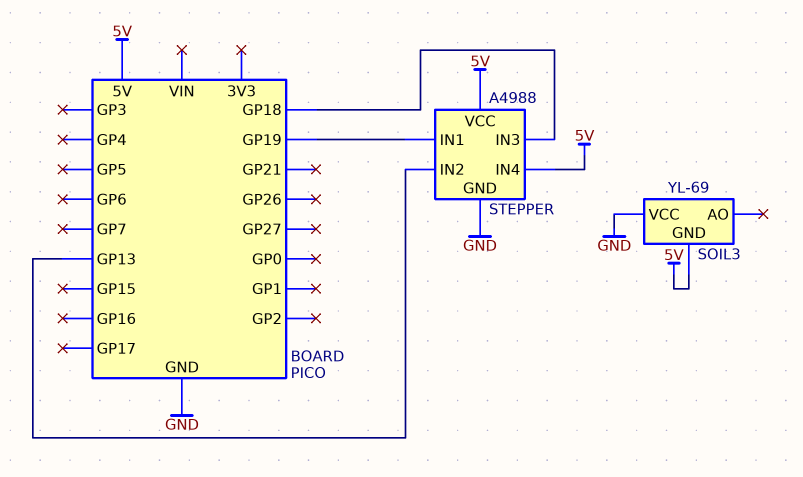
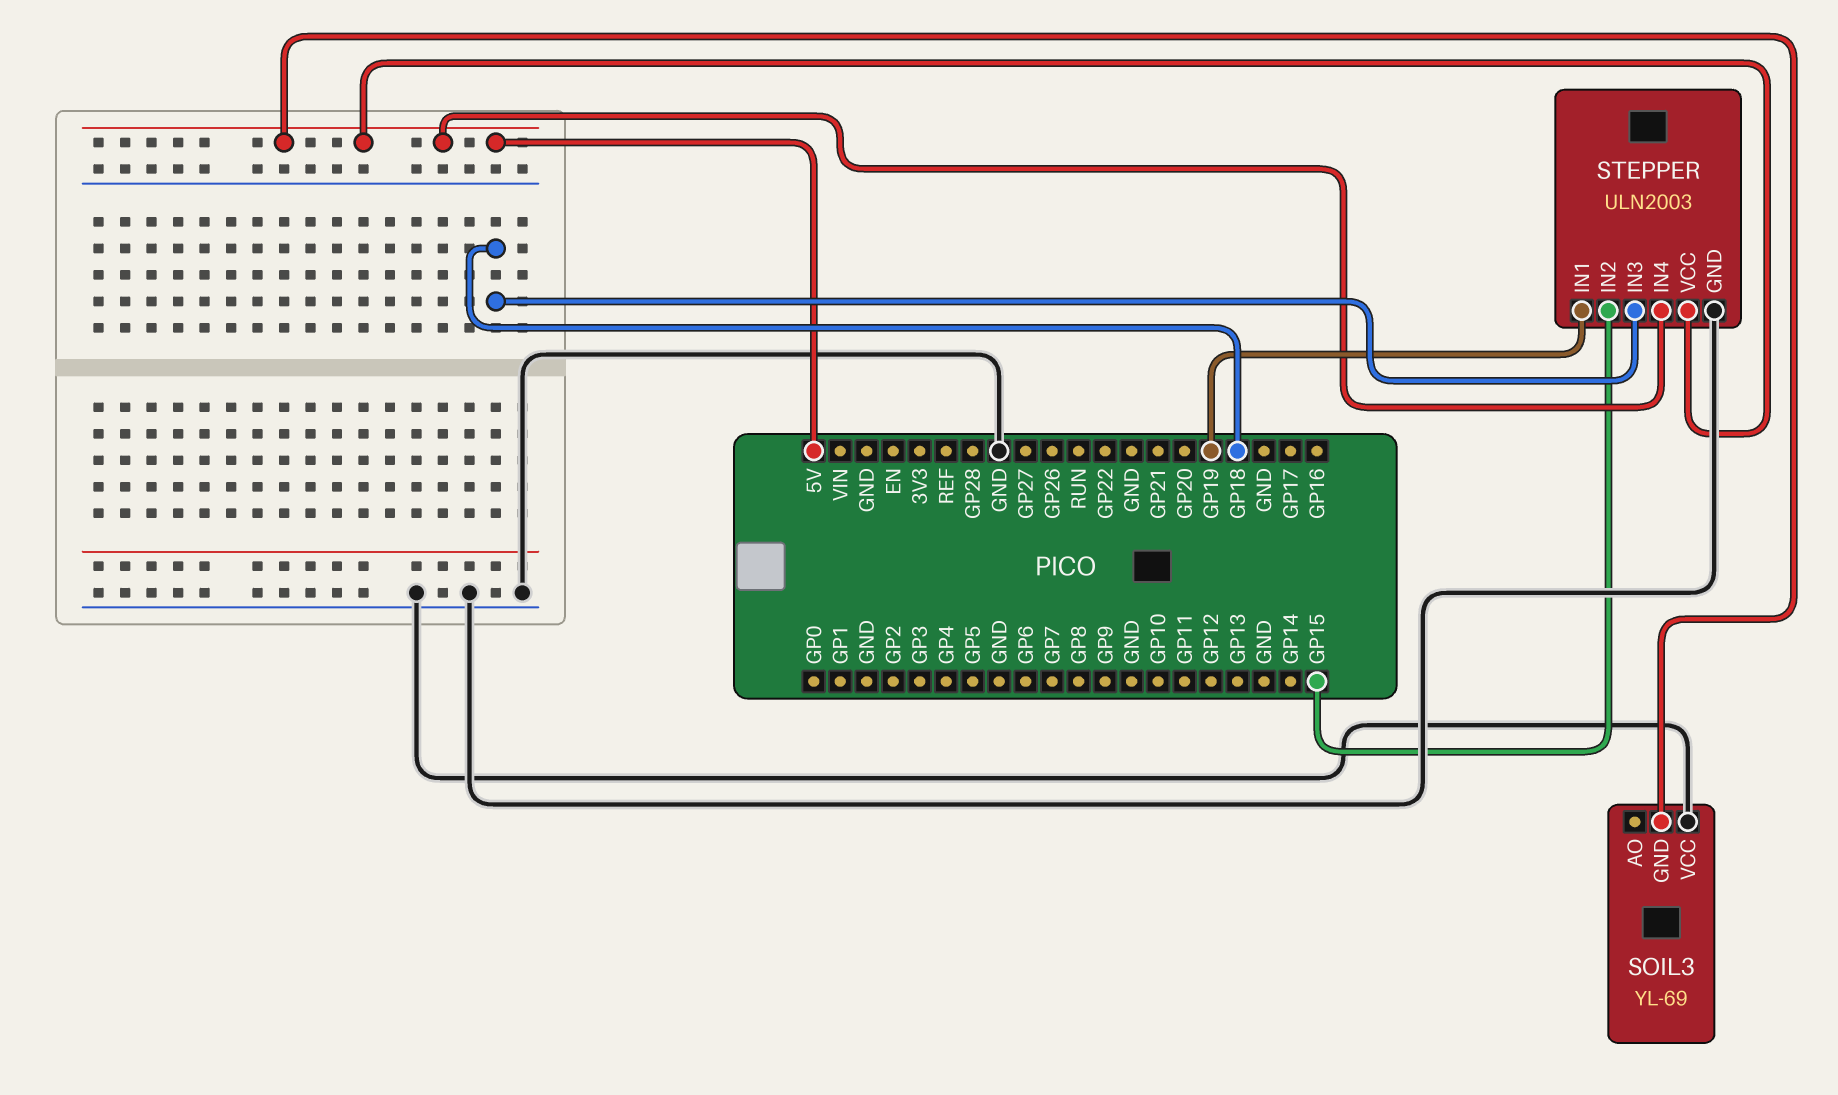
STEPPER: A4988 -> ULN2003
STEPPER pin IN2: GP13 -> GP15

